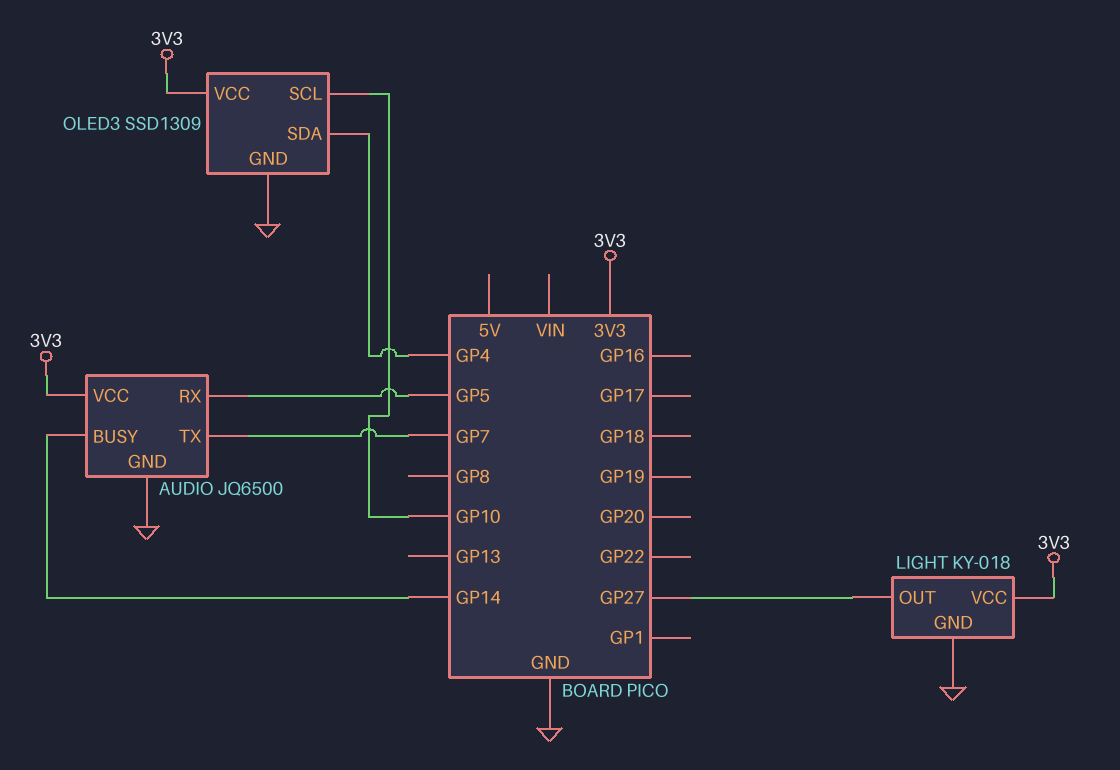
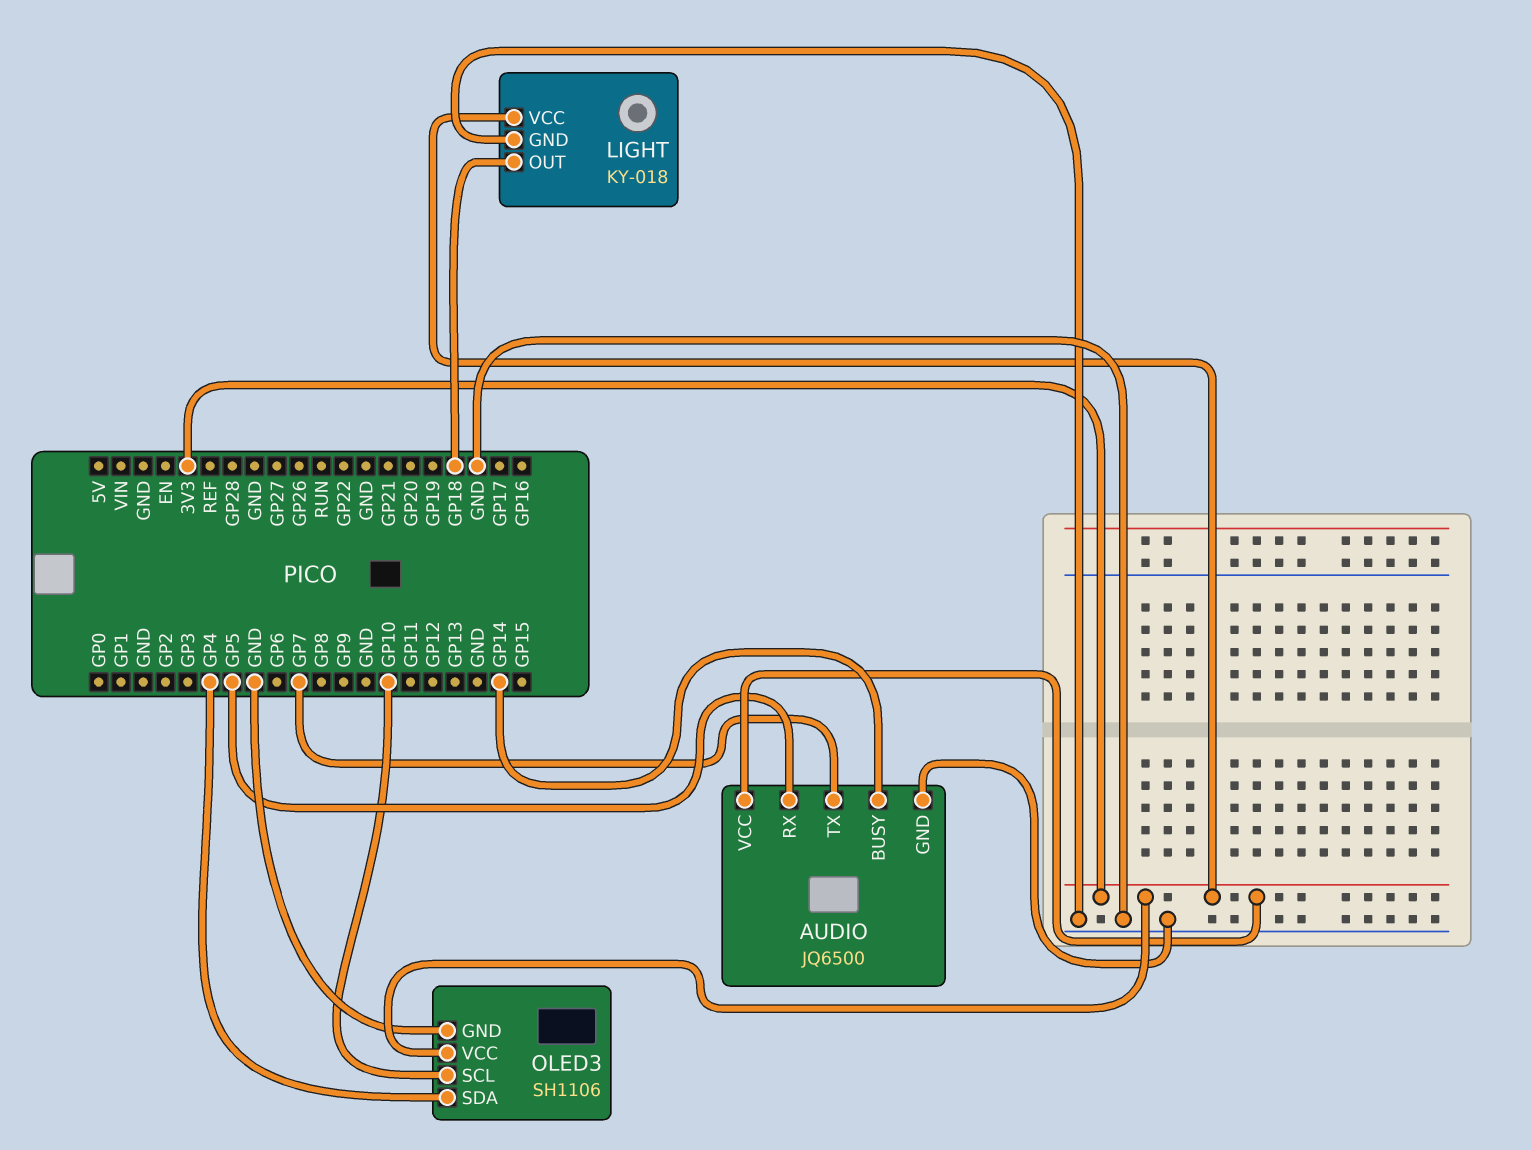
LIGHT pin OUT: GP27 -> GP18
OLED3: SSD1309 -> SH1106

